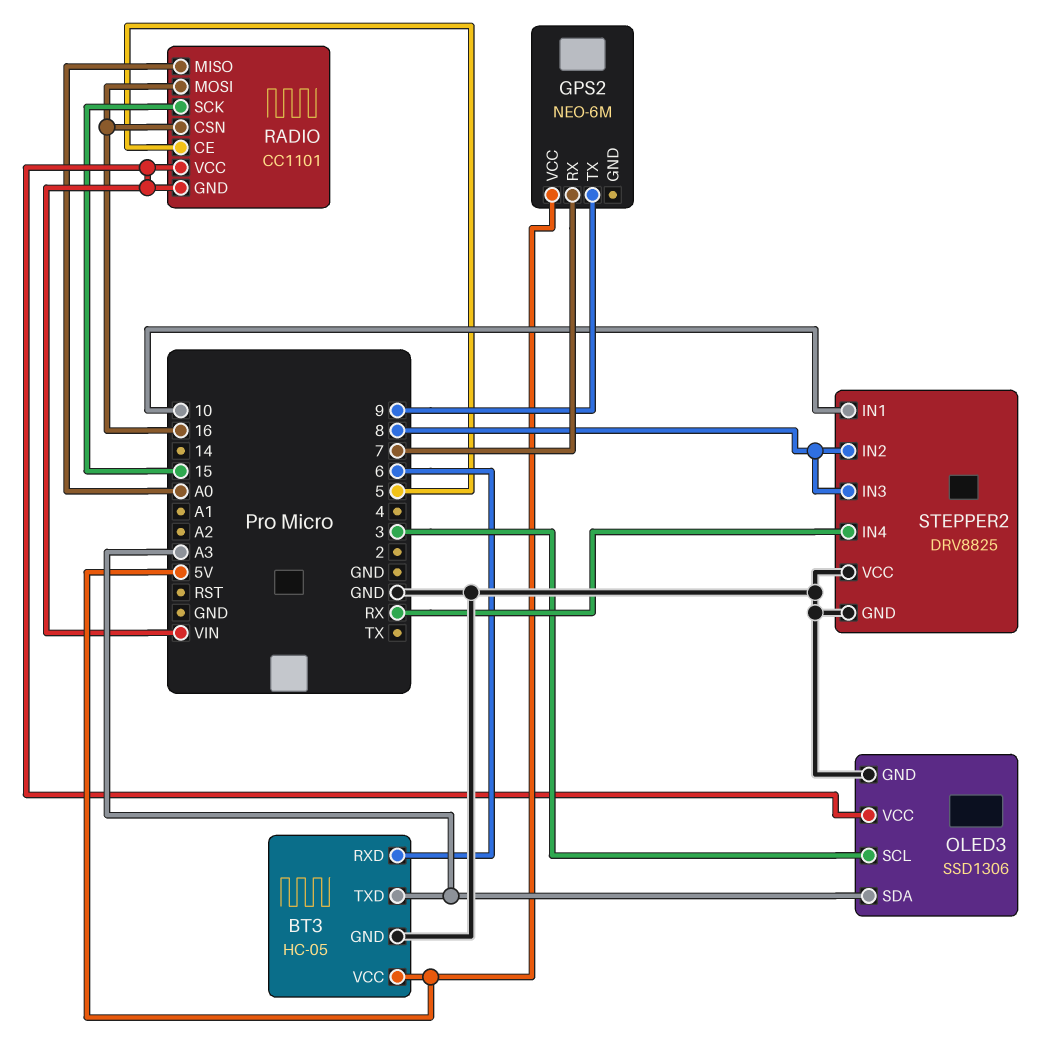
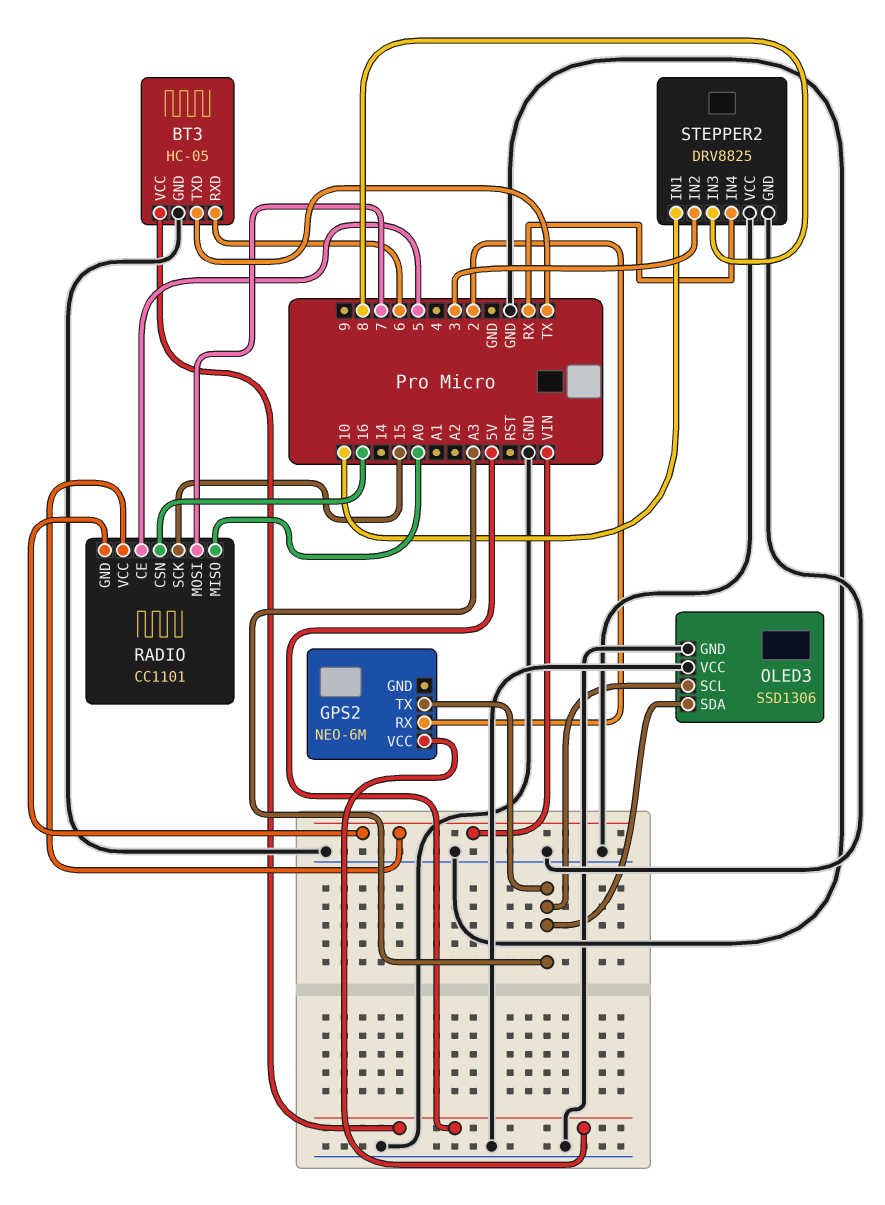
BT3 pin TXD: A3 -> TX
GPS2 pin RX: 7 -> 2
GPS2 pin TX: 9 -> A3
OLED3 pin SCL: 3 -> A3
OLED3 pin VCC: VIN -> GND
RADIO pin MOSI: 16 -> 7
STEPPER2 pin IN2: 8 -> 3

